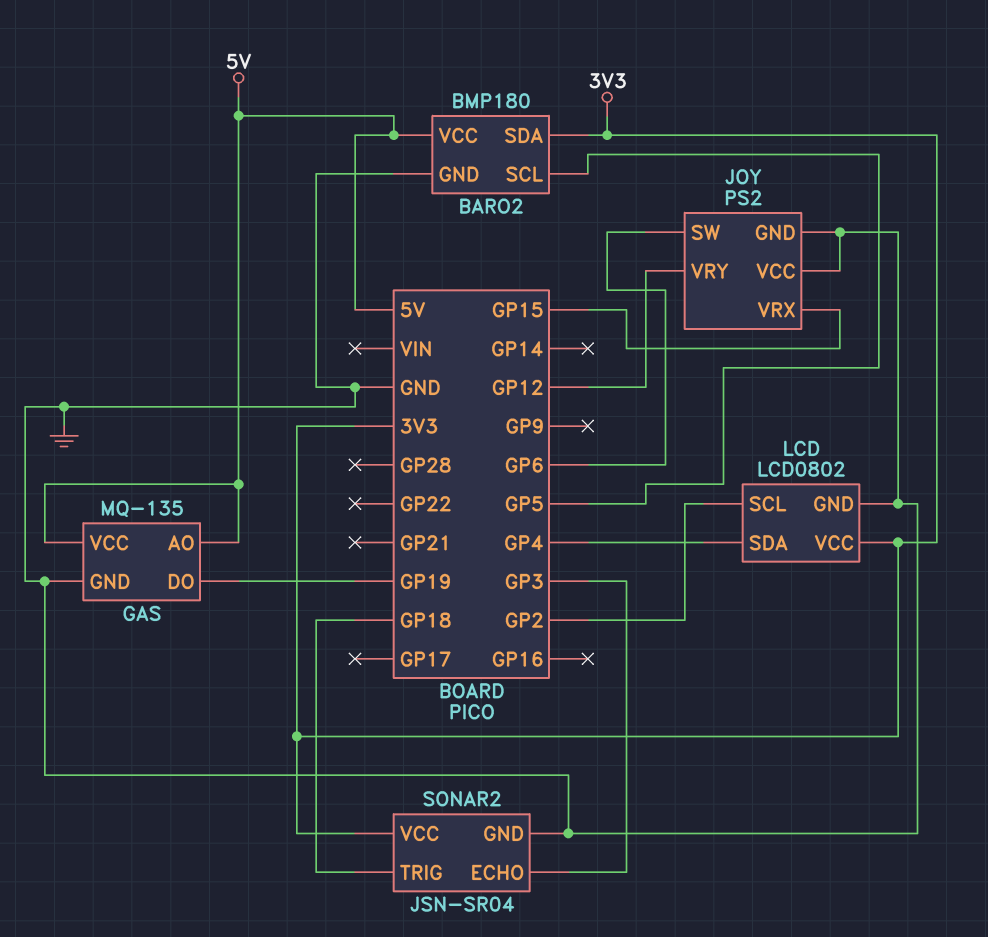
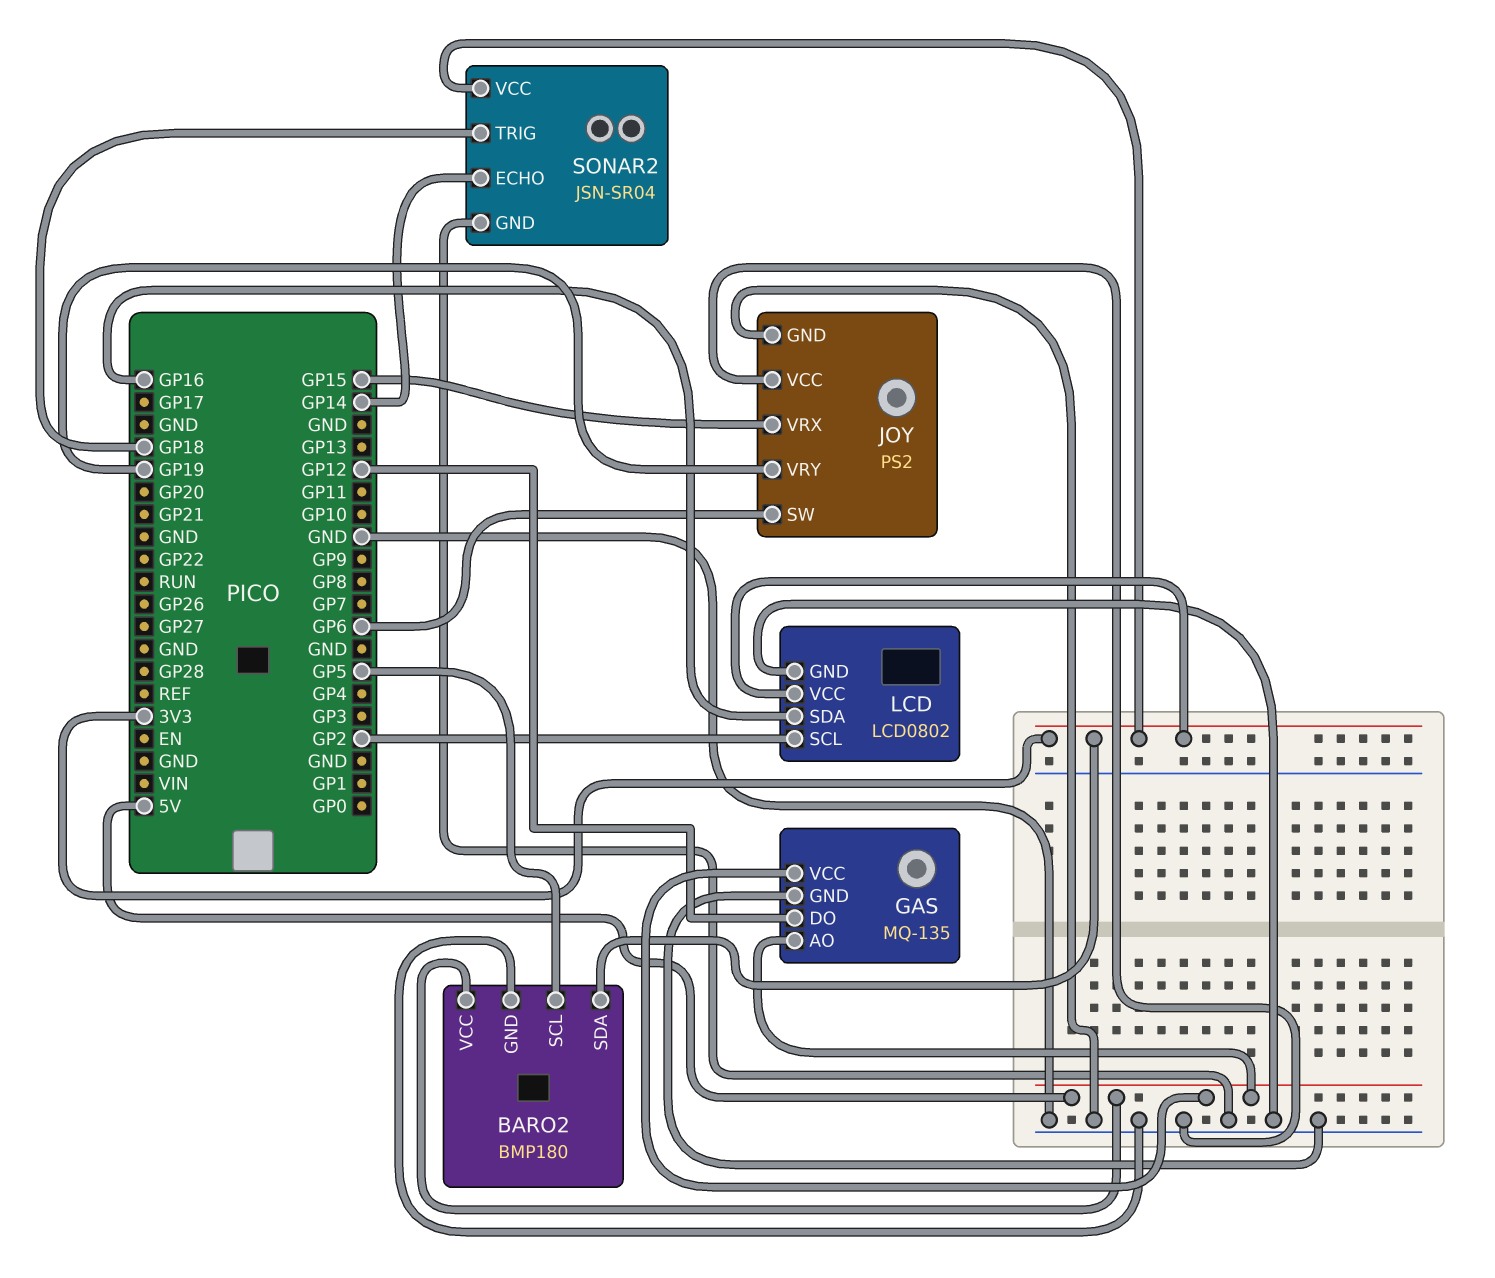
GAS pin DO: GP19 -> GP12
JOY pin VRY: GP12 -> GP19
LCD pin SDA: GP4 -> GP16
SONAR2 pin ECHO: GP3 -> GP14

